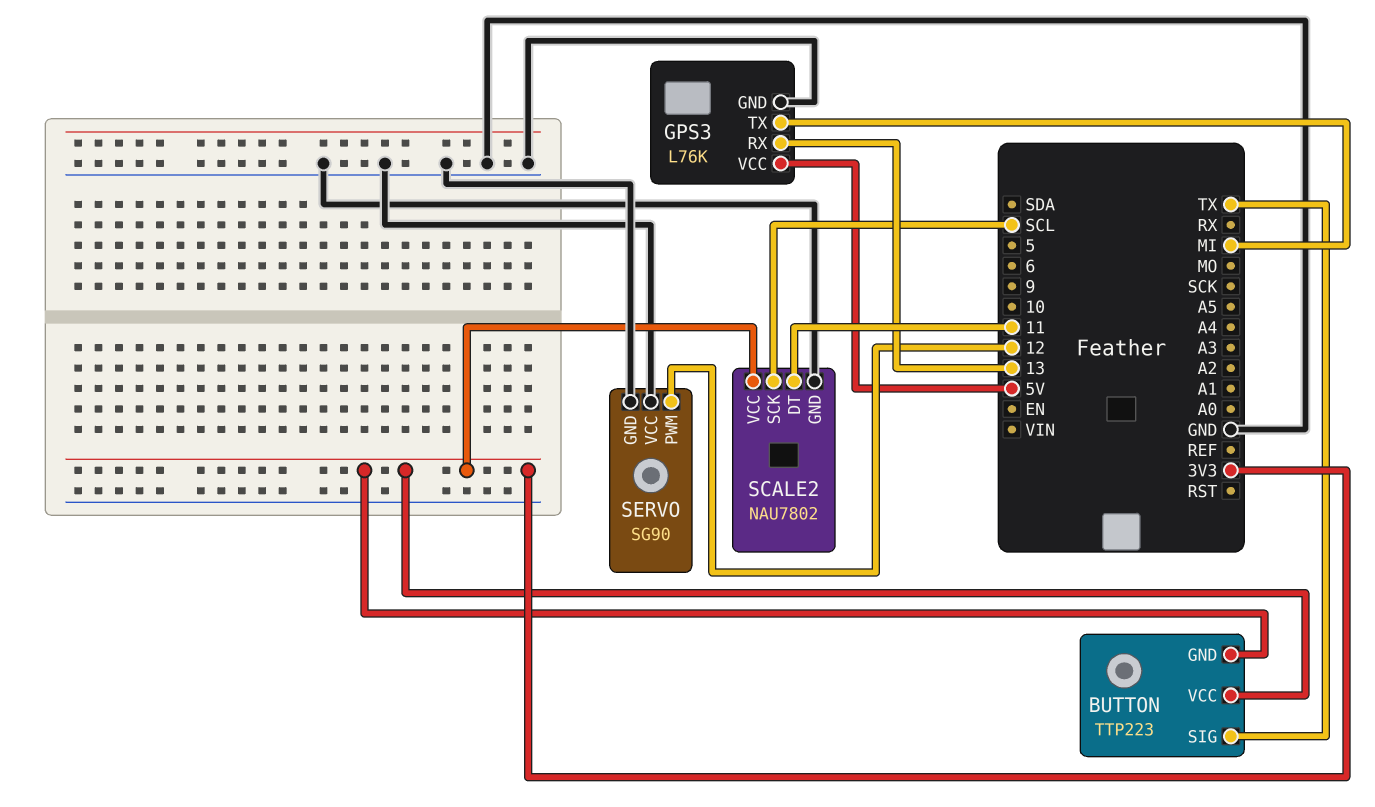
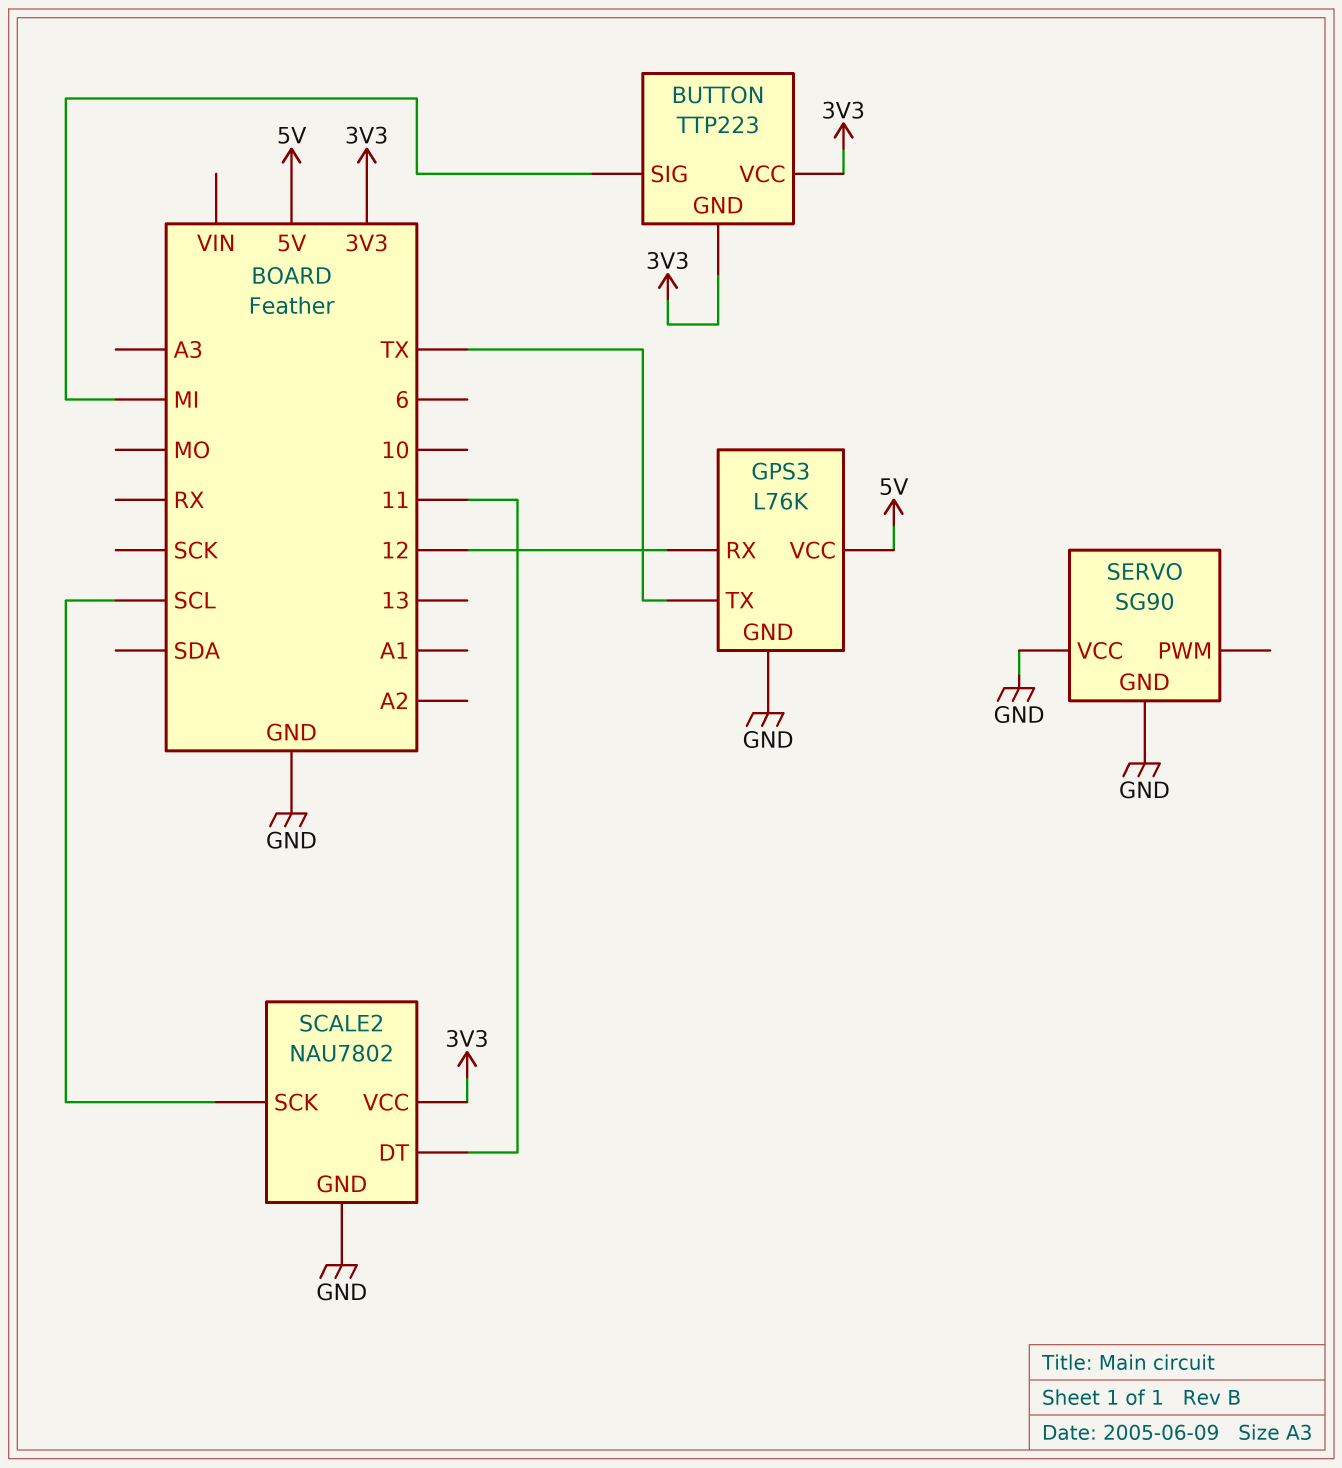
BUTTON pin SIG: TX -> MI
GPS3 pin RX: 13 -> 12
GPS3 pin TX: MI -> TX
SERVO pin PWM: 12 -> none

